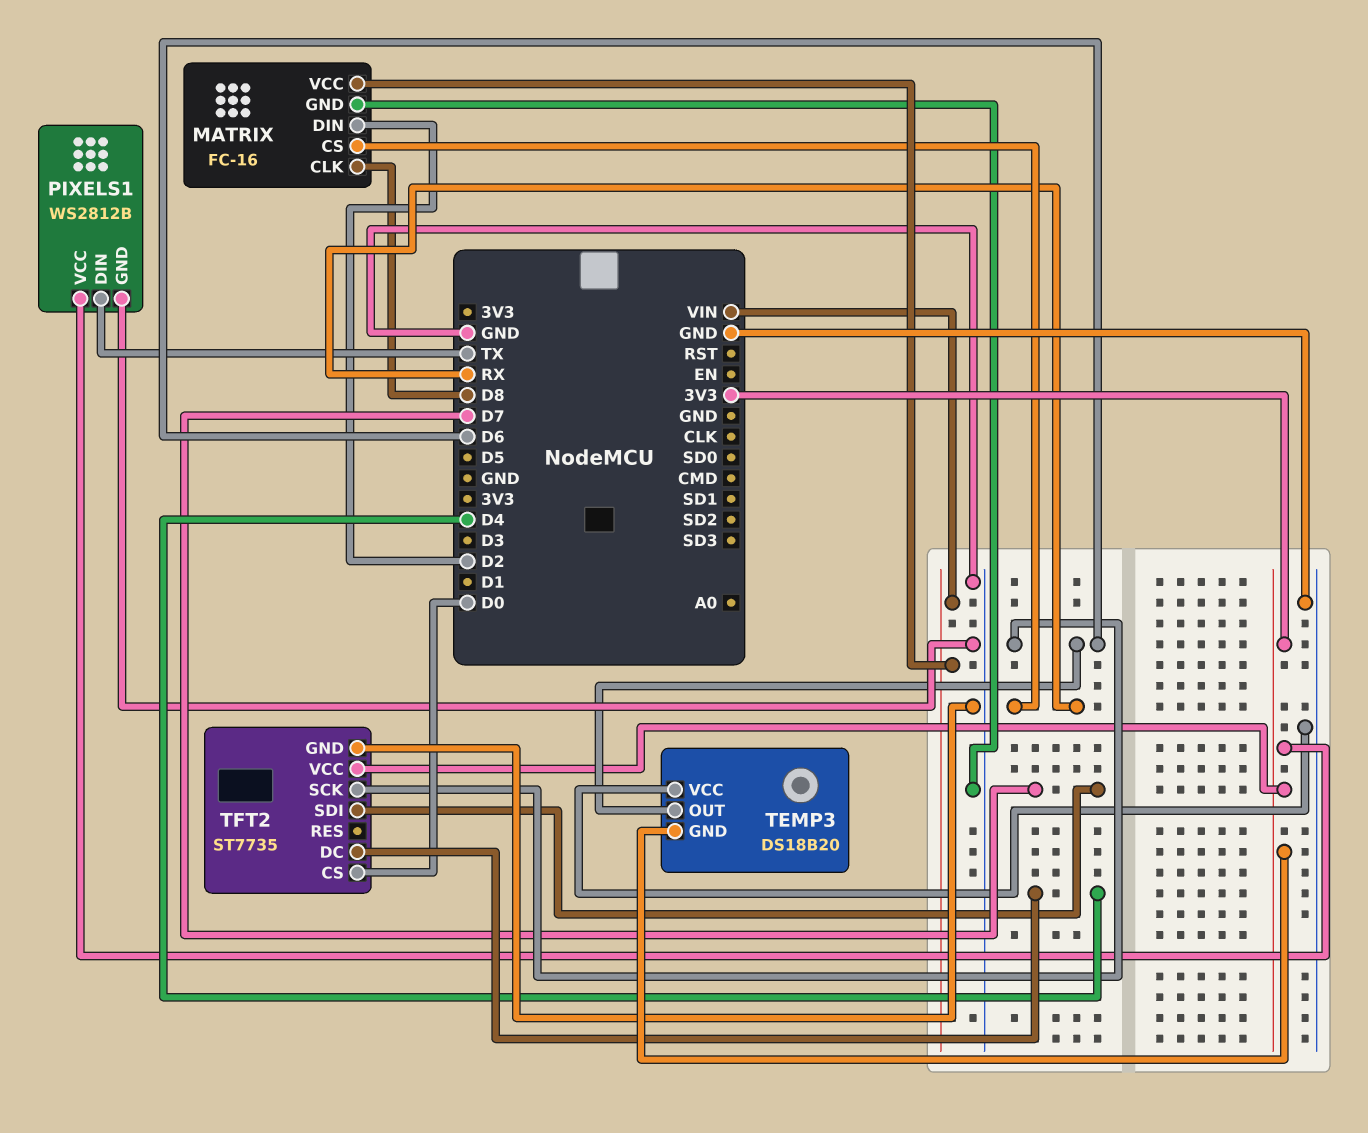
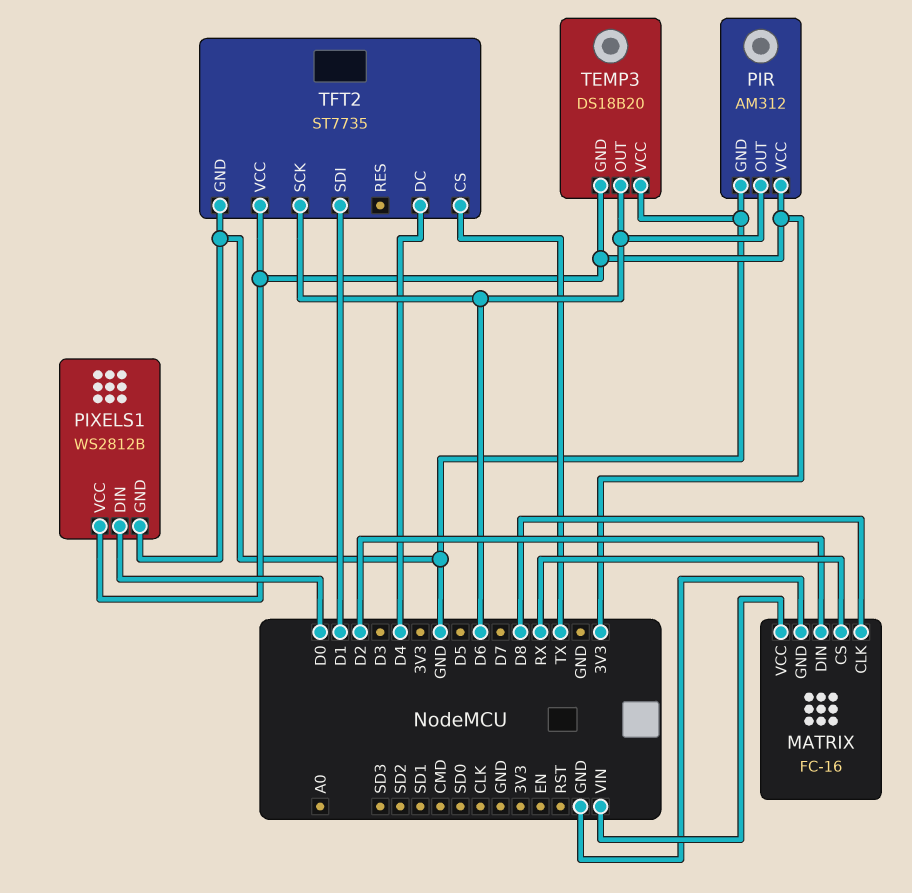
PIR: none -> AM312
PIR pin GND: none -> GND
PIR pin OUT: none -> D6
PIR pin VCC: none -> 3V3
PIXELS1 pin DIN: TX -> D0
TFT2 pin CS: D0 -> TX
TFT2 pin SDI: D7 -> D1

